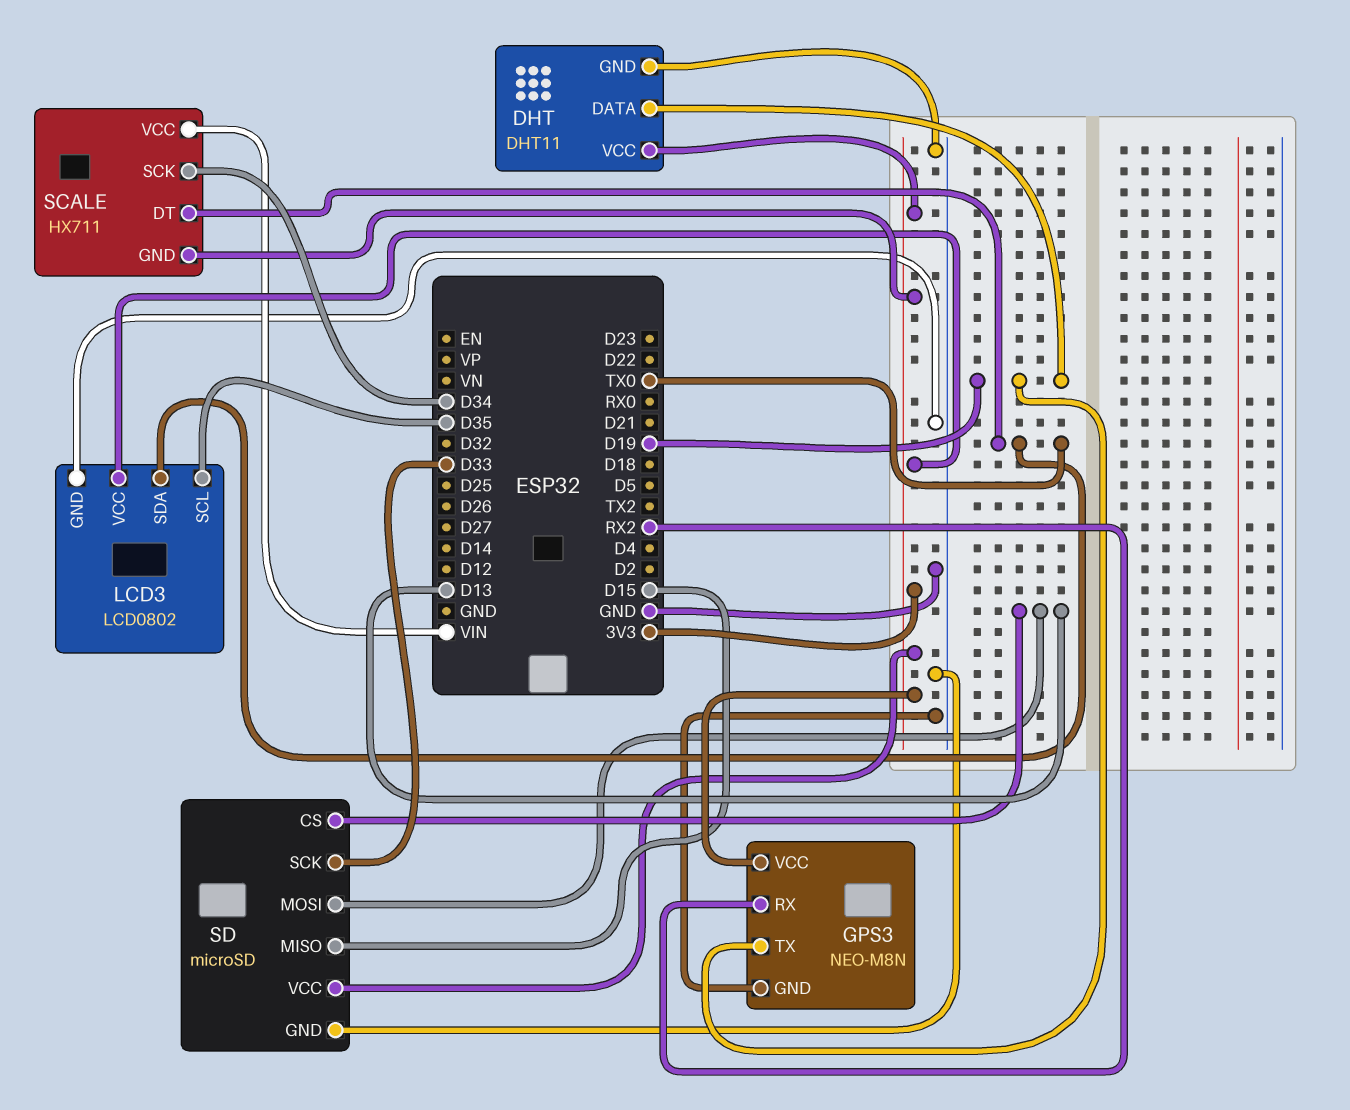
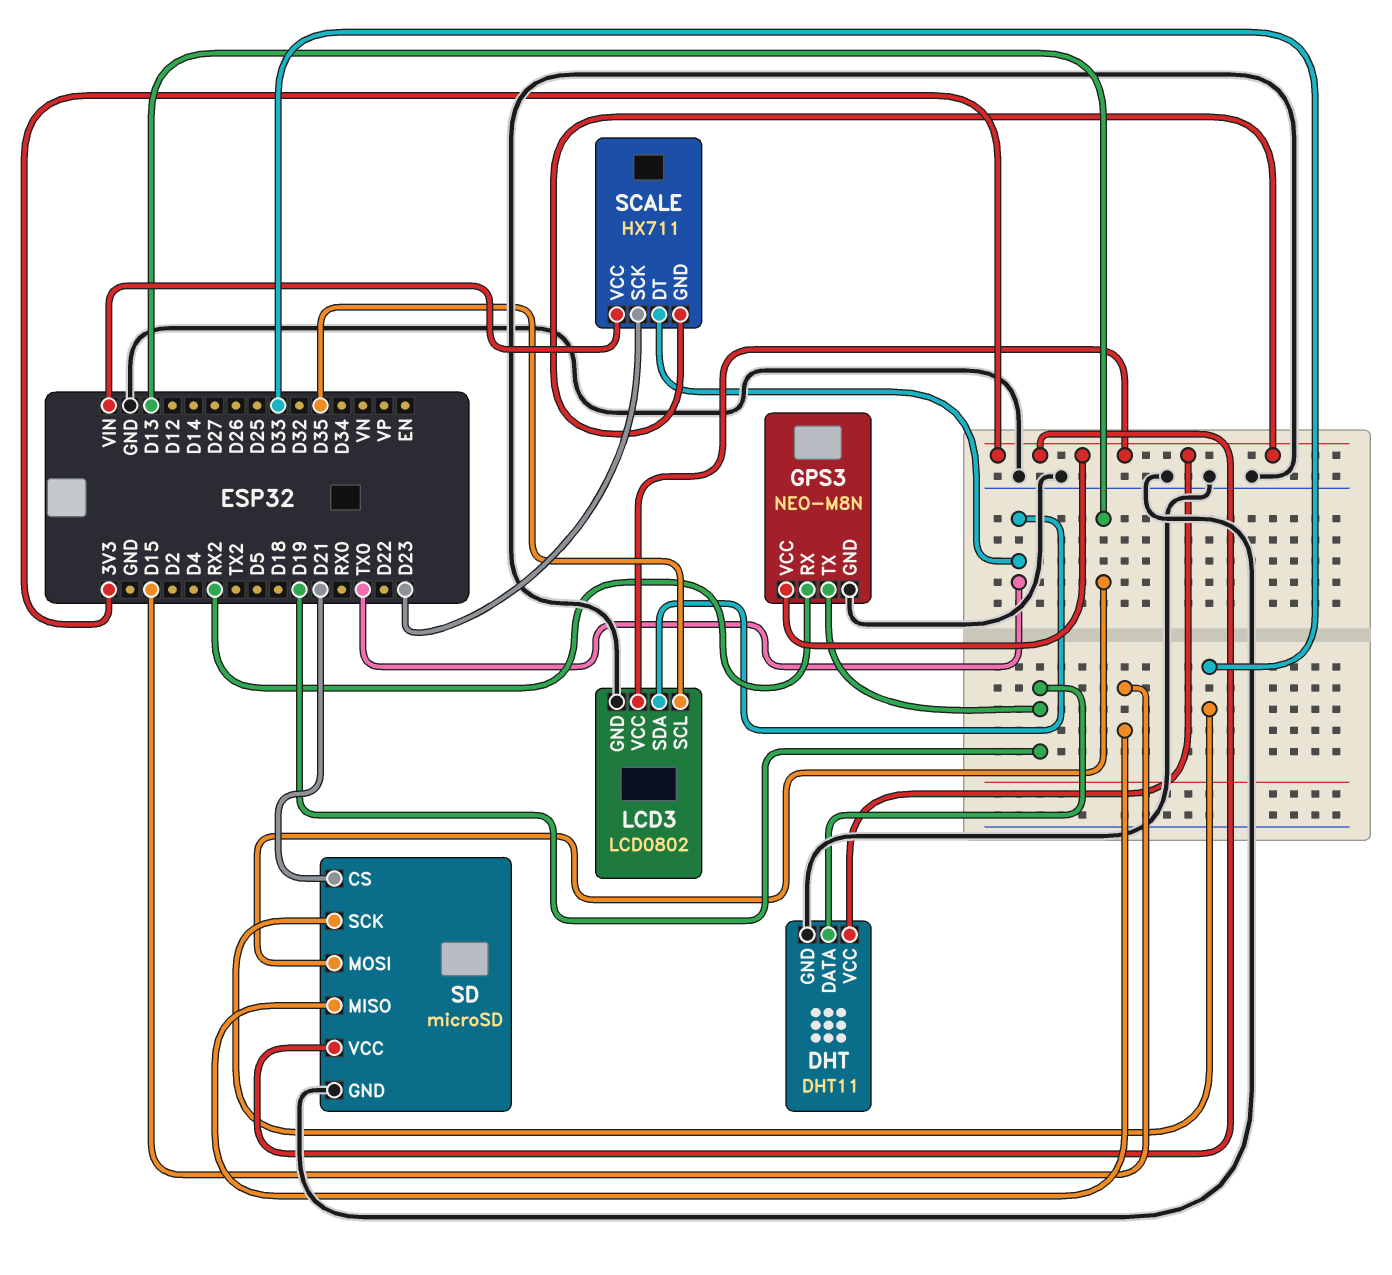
SCALE pin SCK: D34 -> D23
SD pin CS: D13 -> D21

